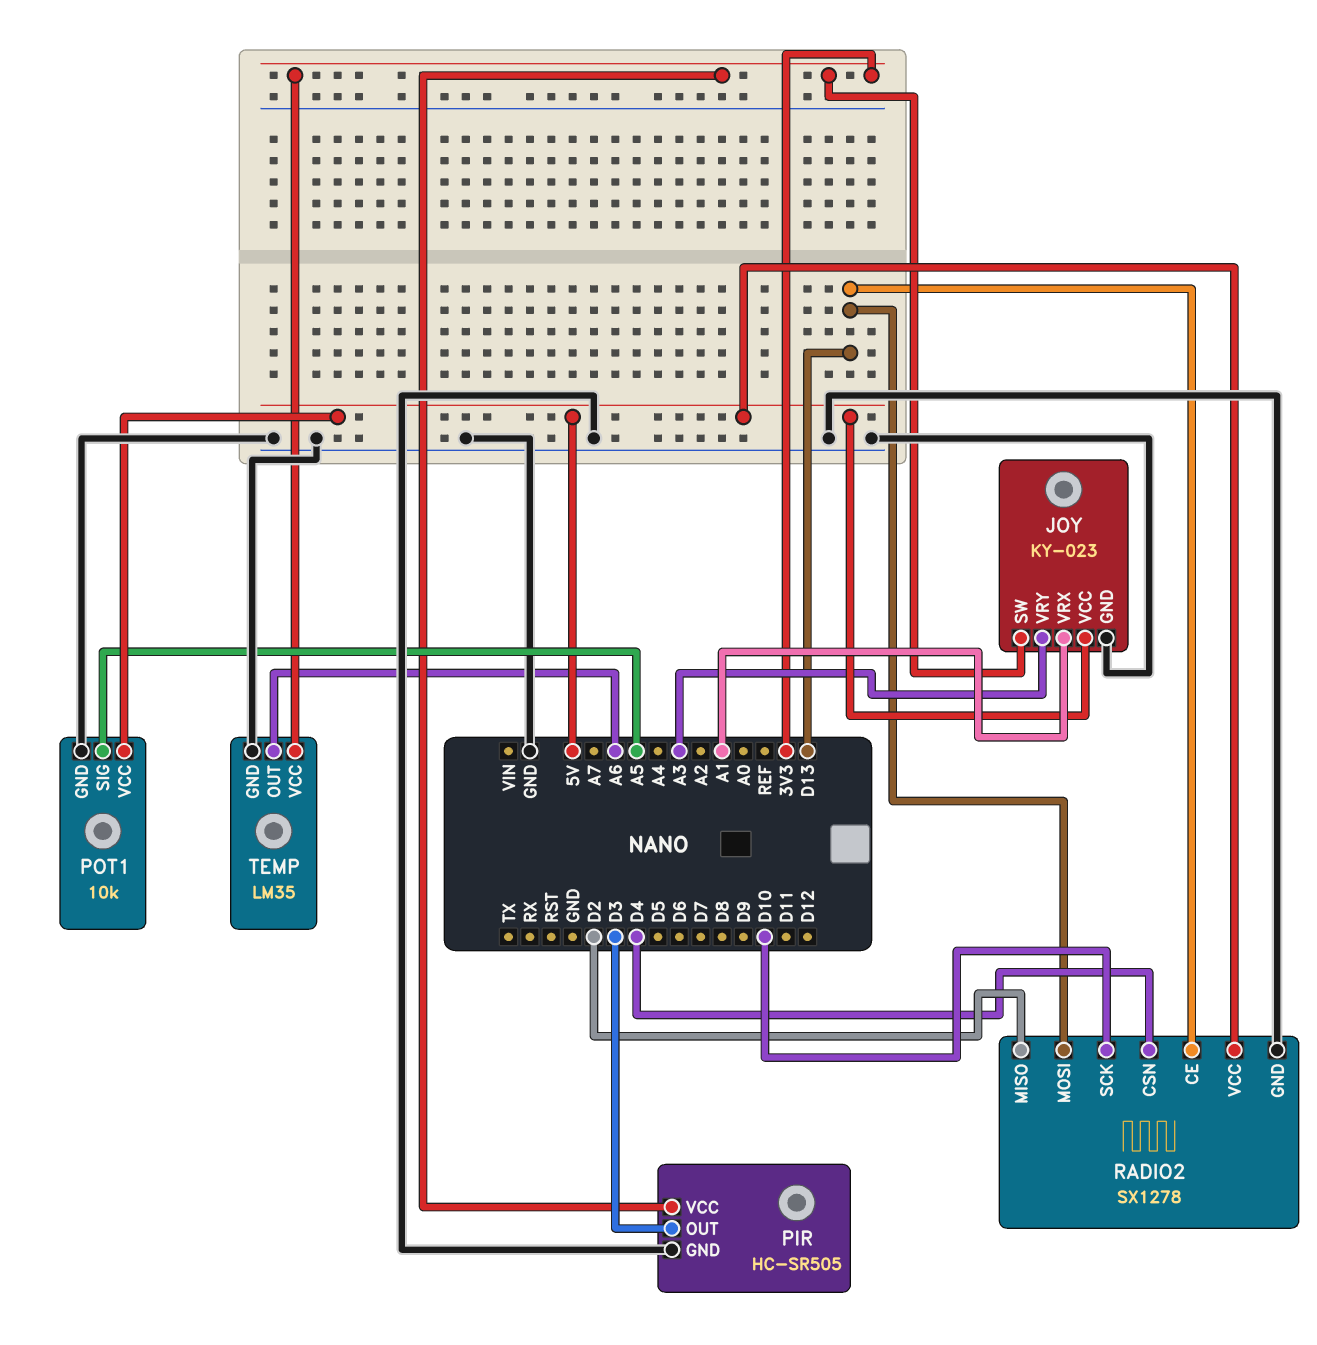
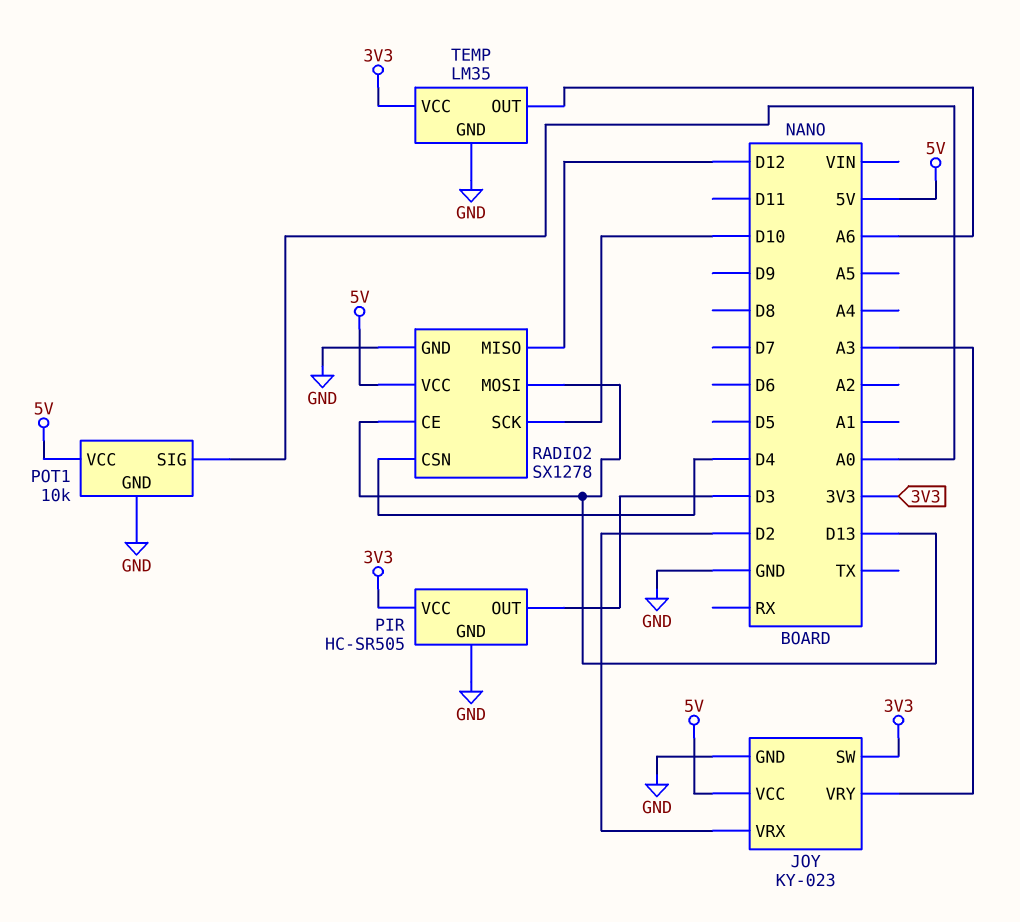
JOY pin VRX: A1 -> D2
POT1 pin SIG: A5 -> A0
RADIO2 pin MISO: D2 -> D12

